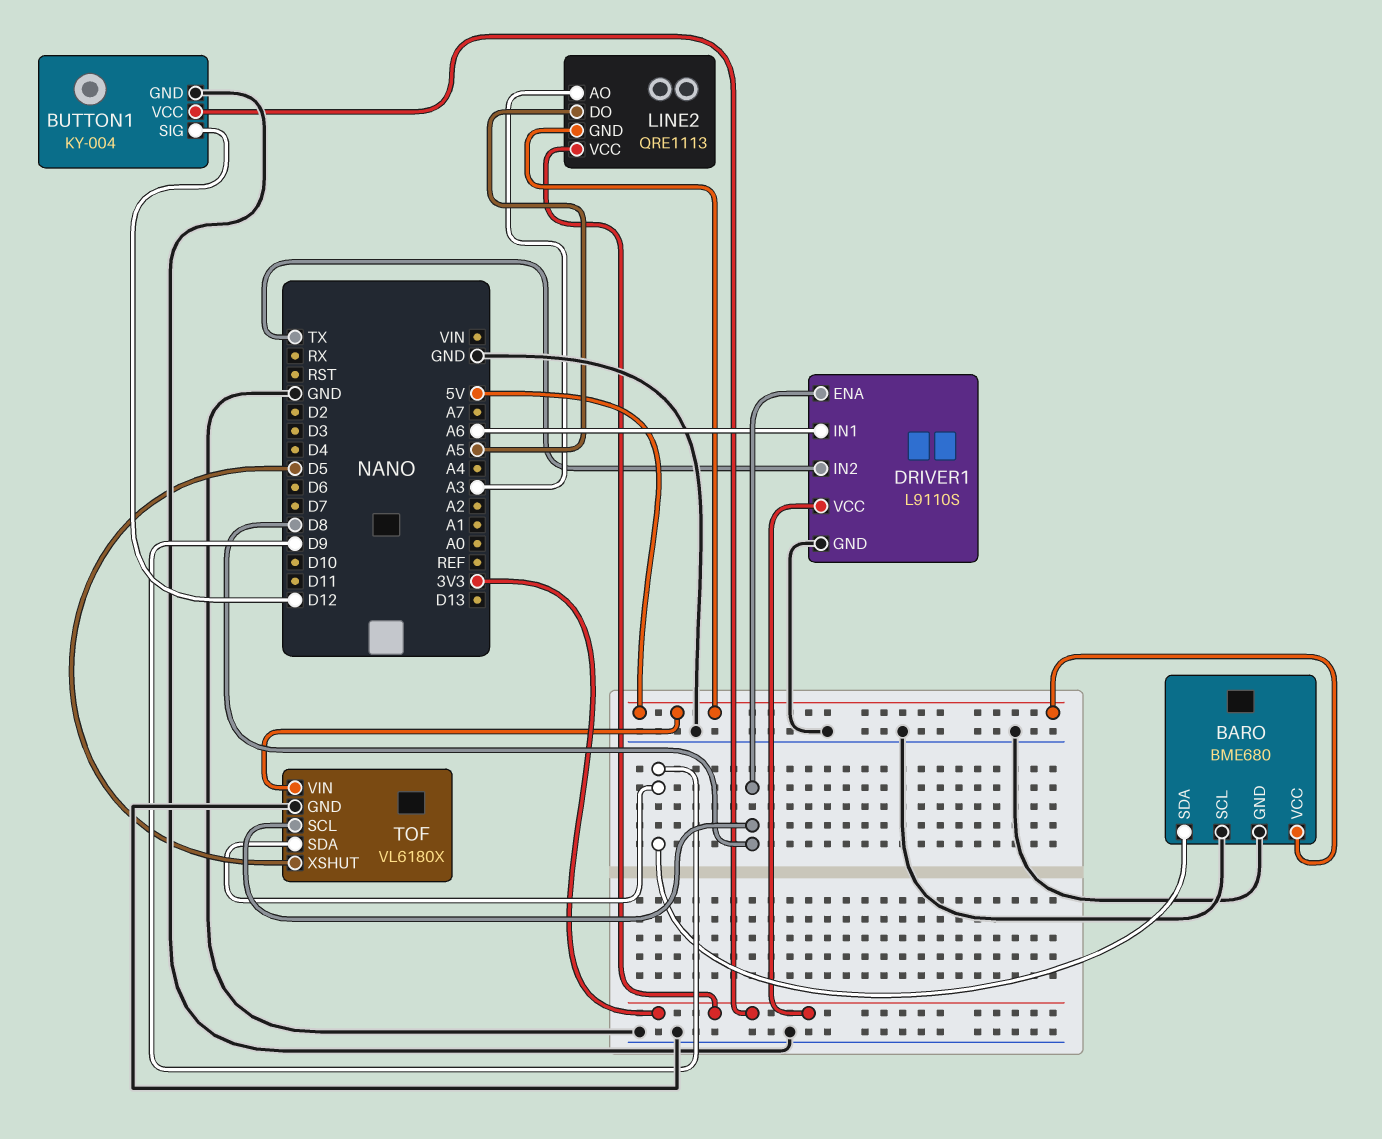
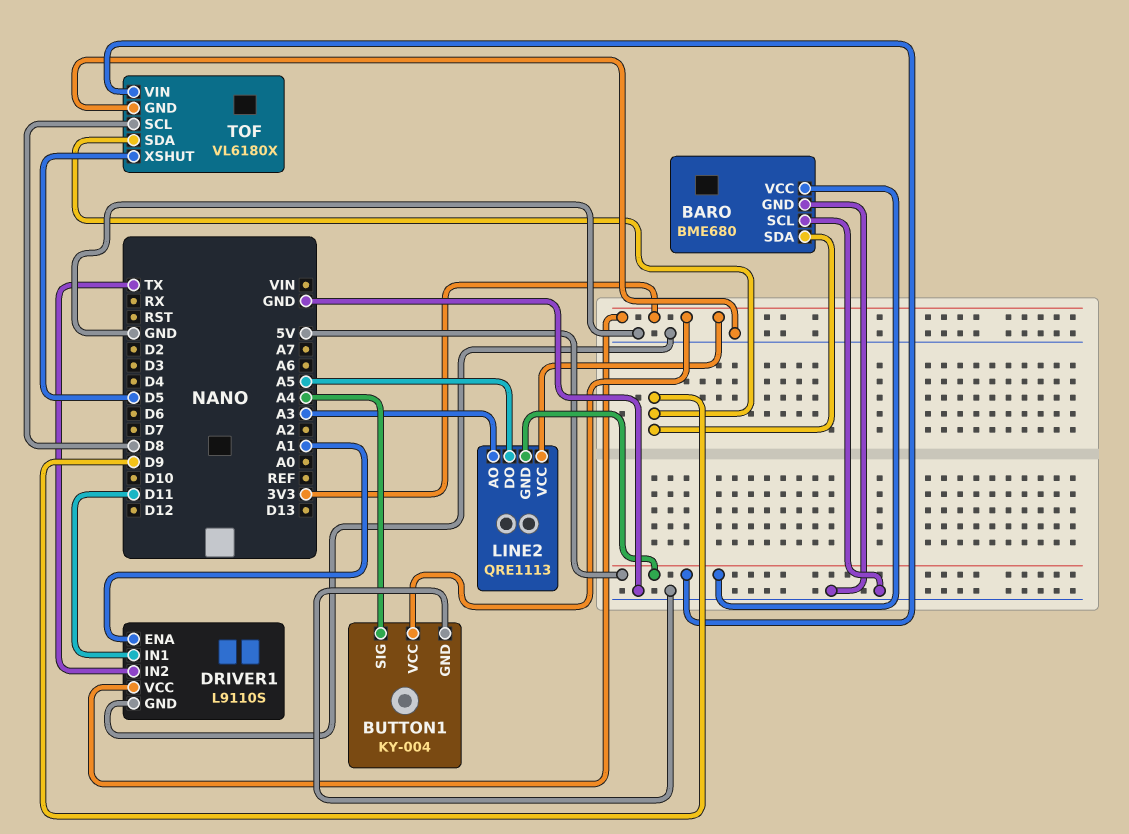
BUTTON1 pin SIG: D12 -> A4
DRIVER1 pin ENA: D8 -> A1
DRIVER1 pin IN1: A6 -> D11

